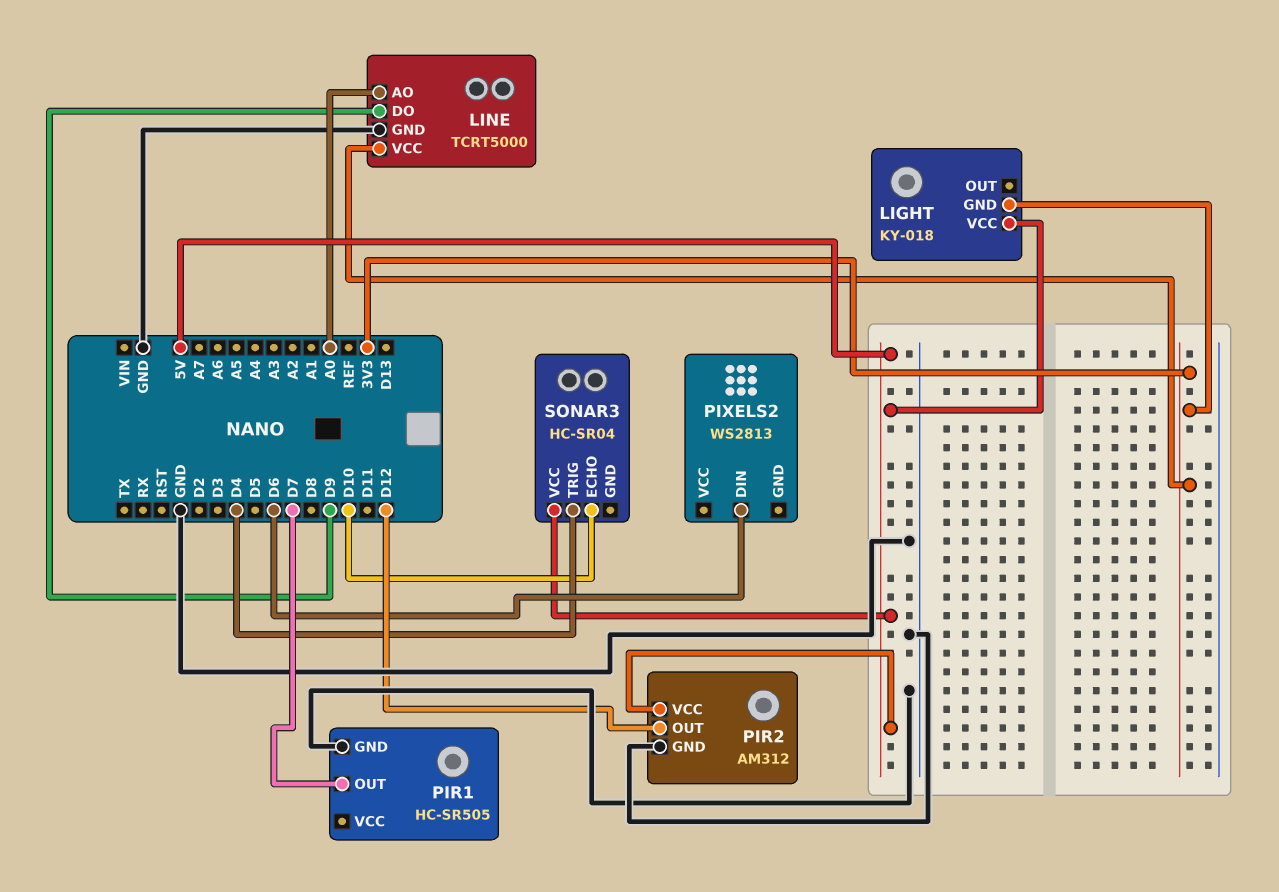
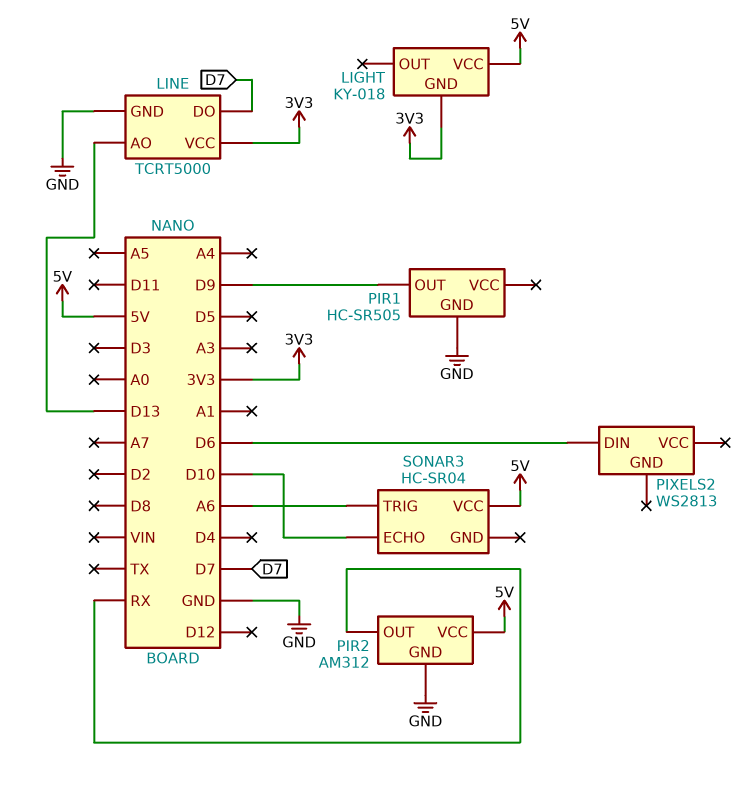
LINE pin AO: A0 -> D13
LINE pin DO: D9 -> D7
PIR1 pin OUT: D7 -> D9
PIR2 pin OUT: D12 -> RX
SONAR3 pin TRIG: D4 -> A6

